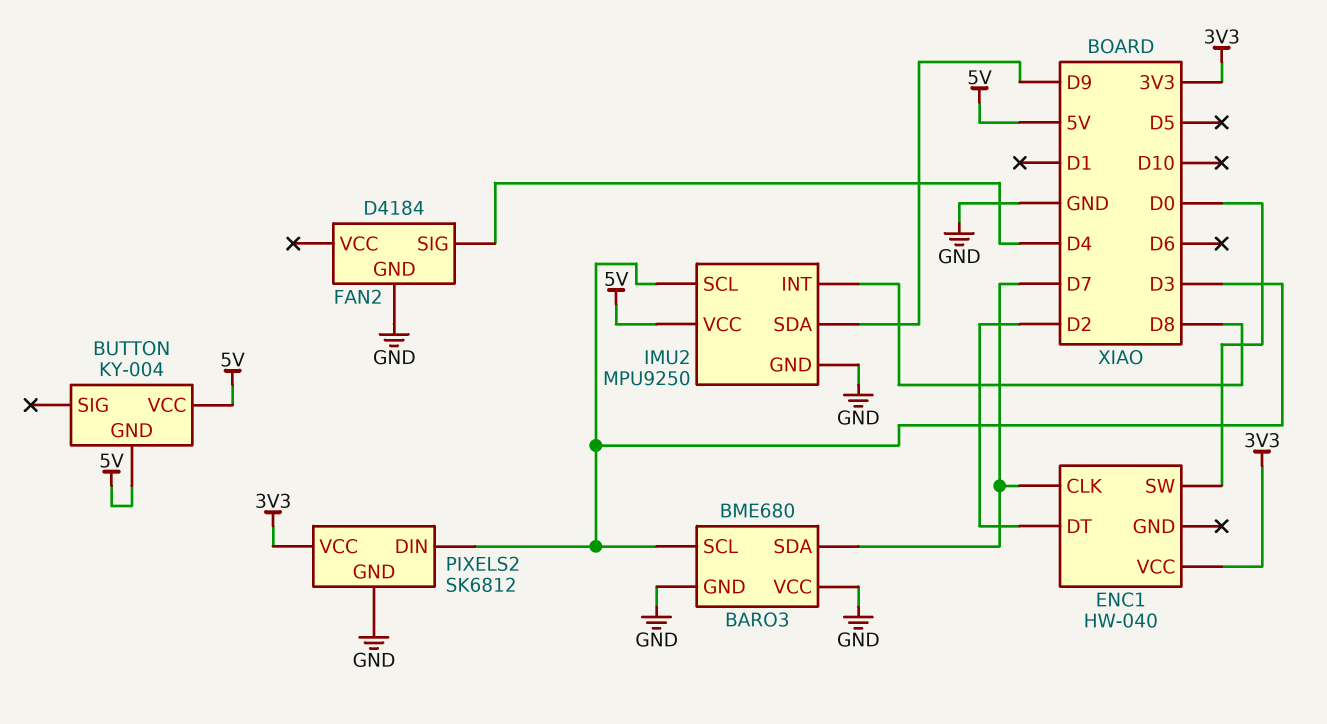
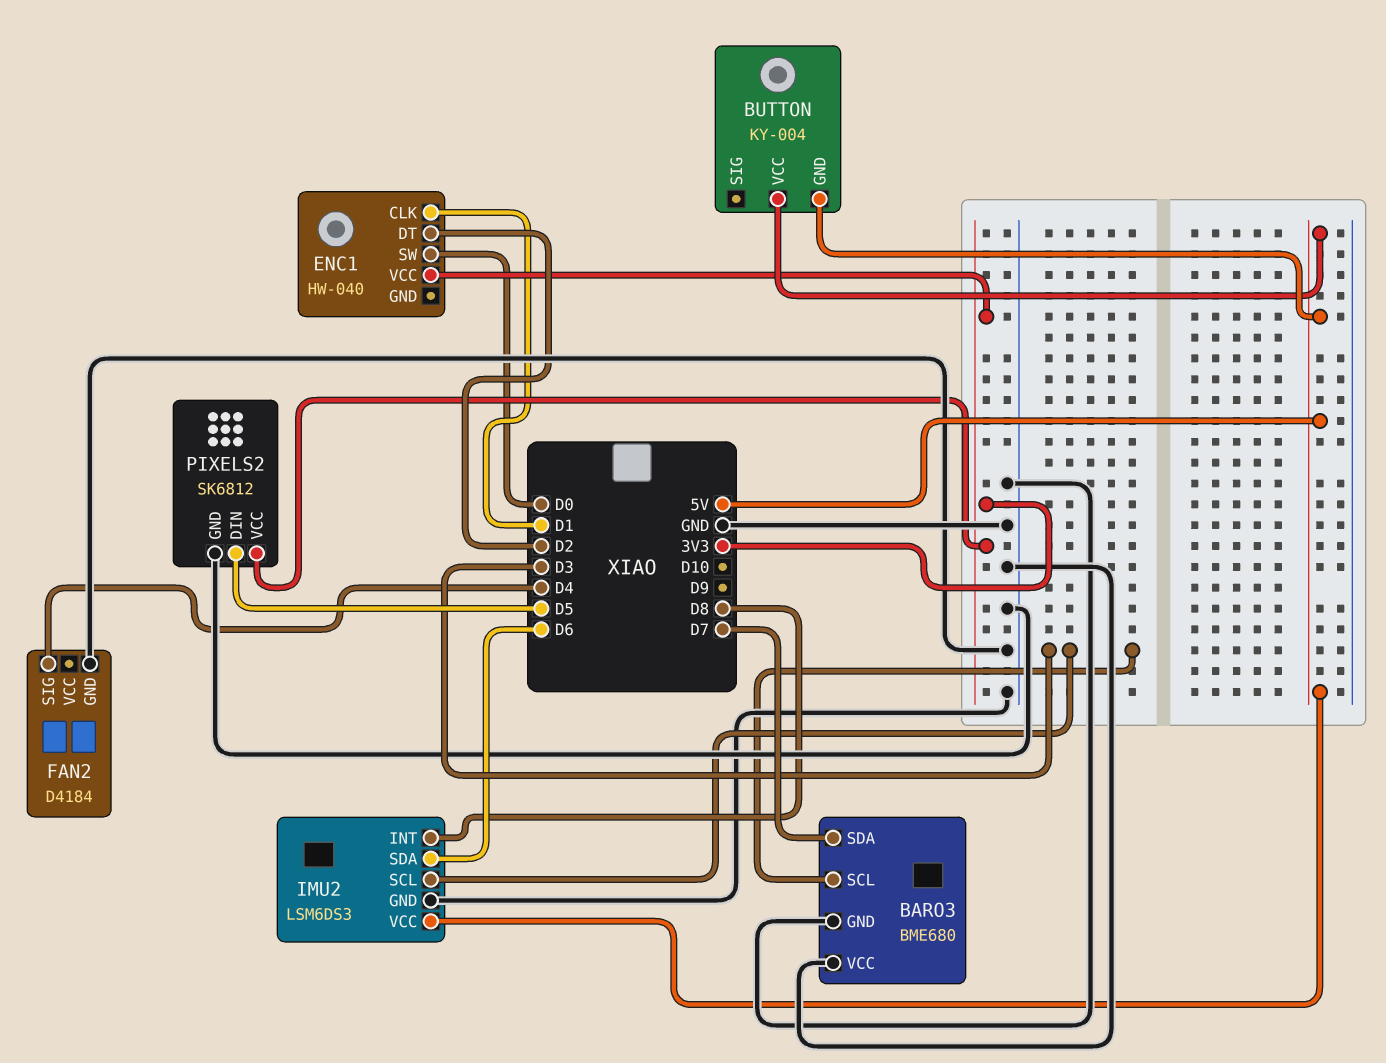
ENC1 pin CLK: D7 -> D1
IMU2: MPU9250 -> LSM6DS3
IMU2 pin SDA: D9 -> D6
PIXELS2 pin DIN: D3 -> D5

